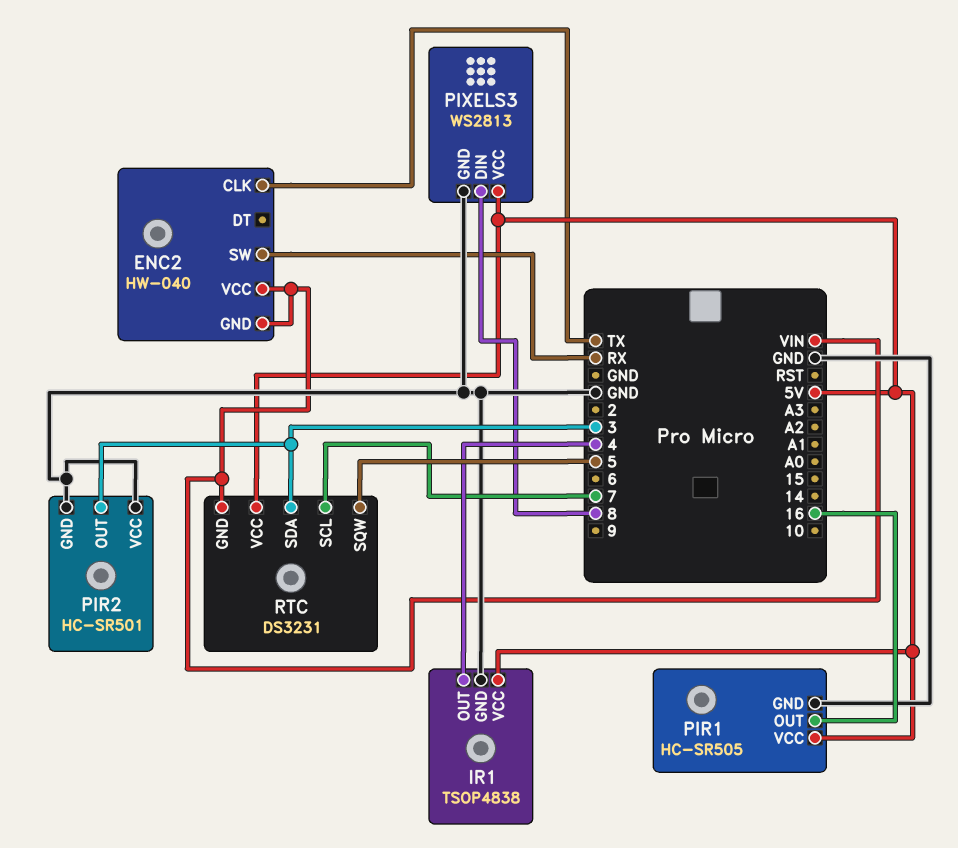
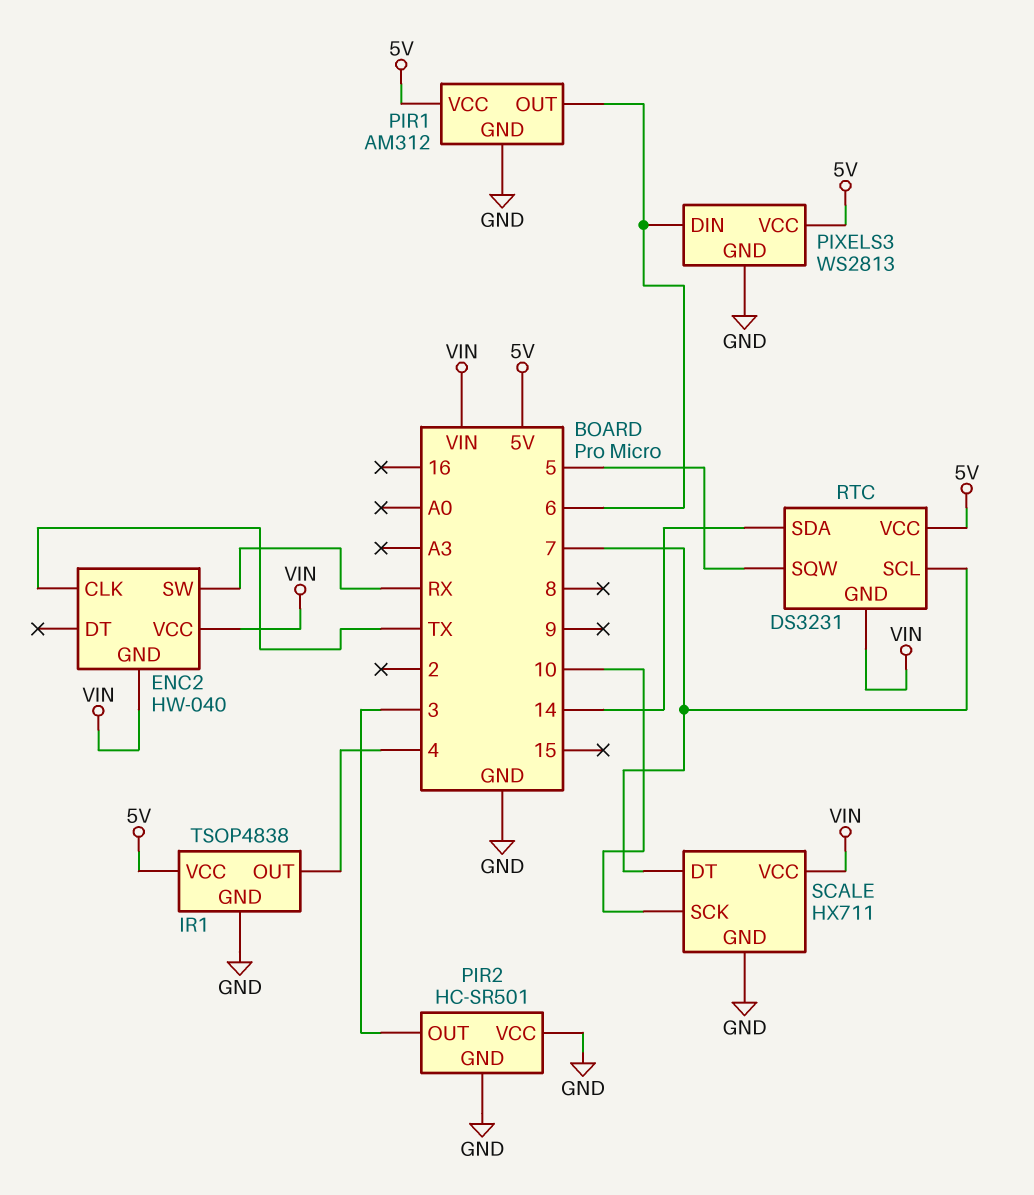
PIR1: HC-SR505 -> AM312
PIR1 pin OUT: 16 -> 6
PIXELS3 pin DIN: 8 -> 6
RTC pin SDA: 3 -> 14
SCALE: none -> HX711
SCALE pin DT: none -> 7
SCALE pin GND: none -> GND
SCALE pin SCK: none -> 10
SCALE pin VCC: none -> VIN

